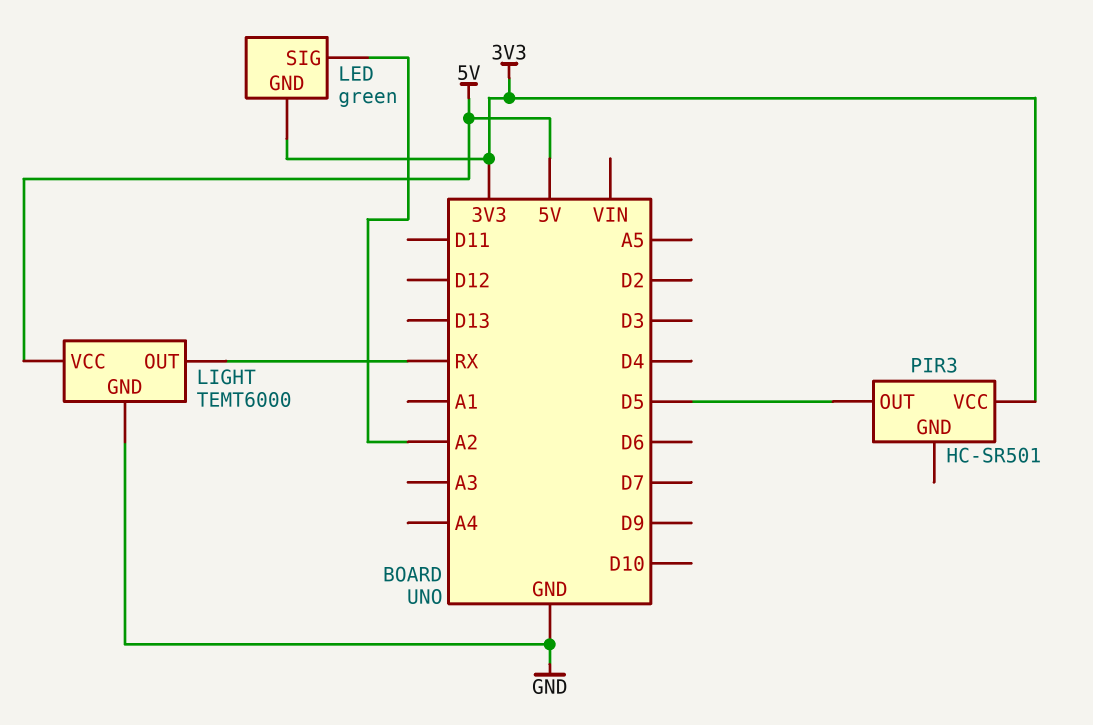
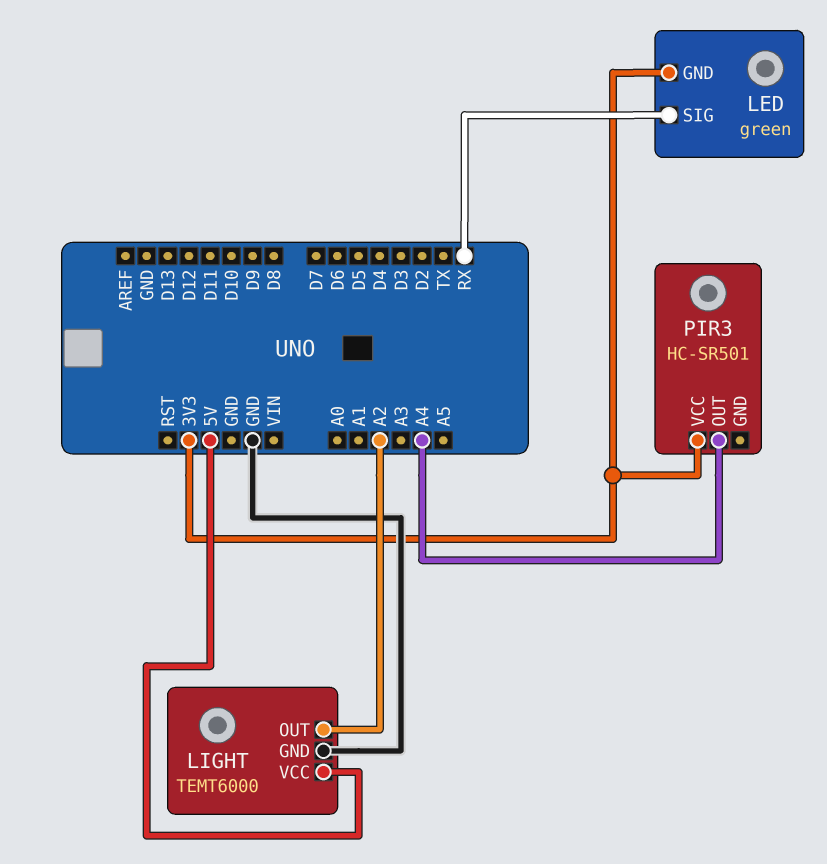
LED pin SIG: A2 -> RX
LIGHT pin OUT: RX -> A2
PIR3 pin OUT: D5 -> A4

